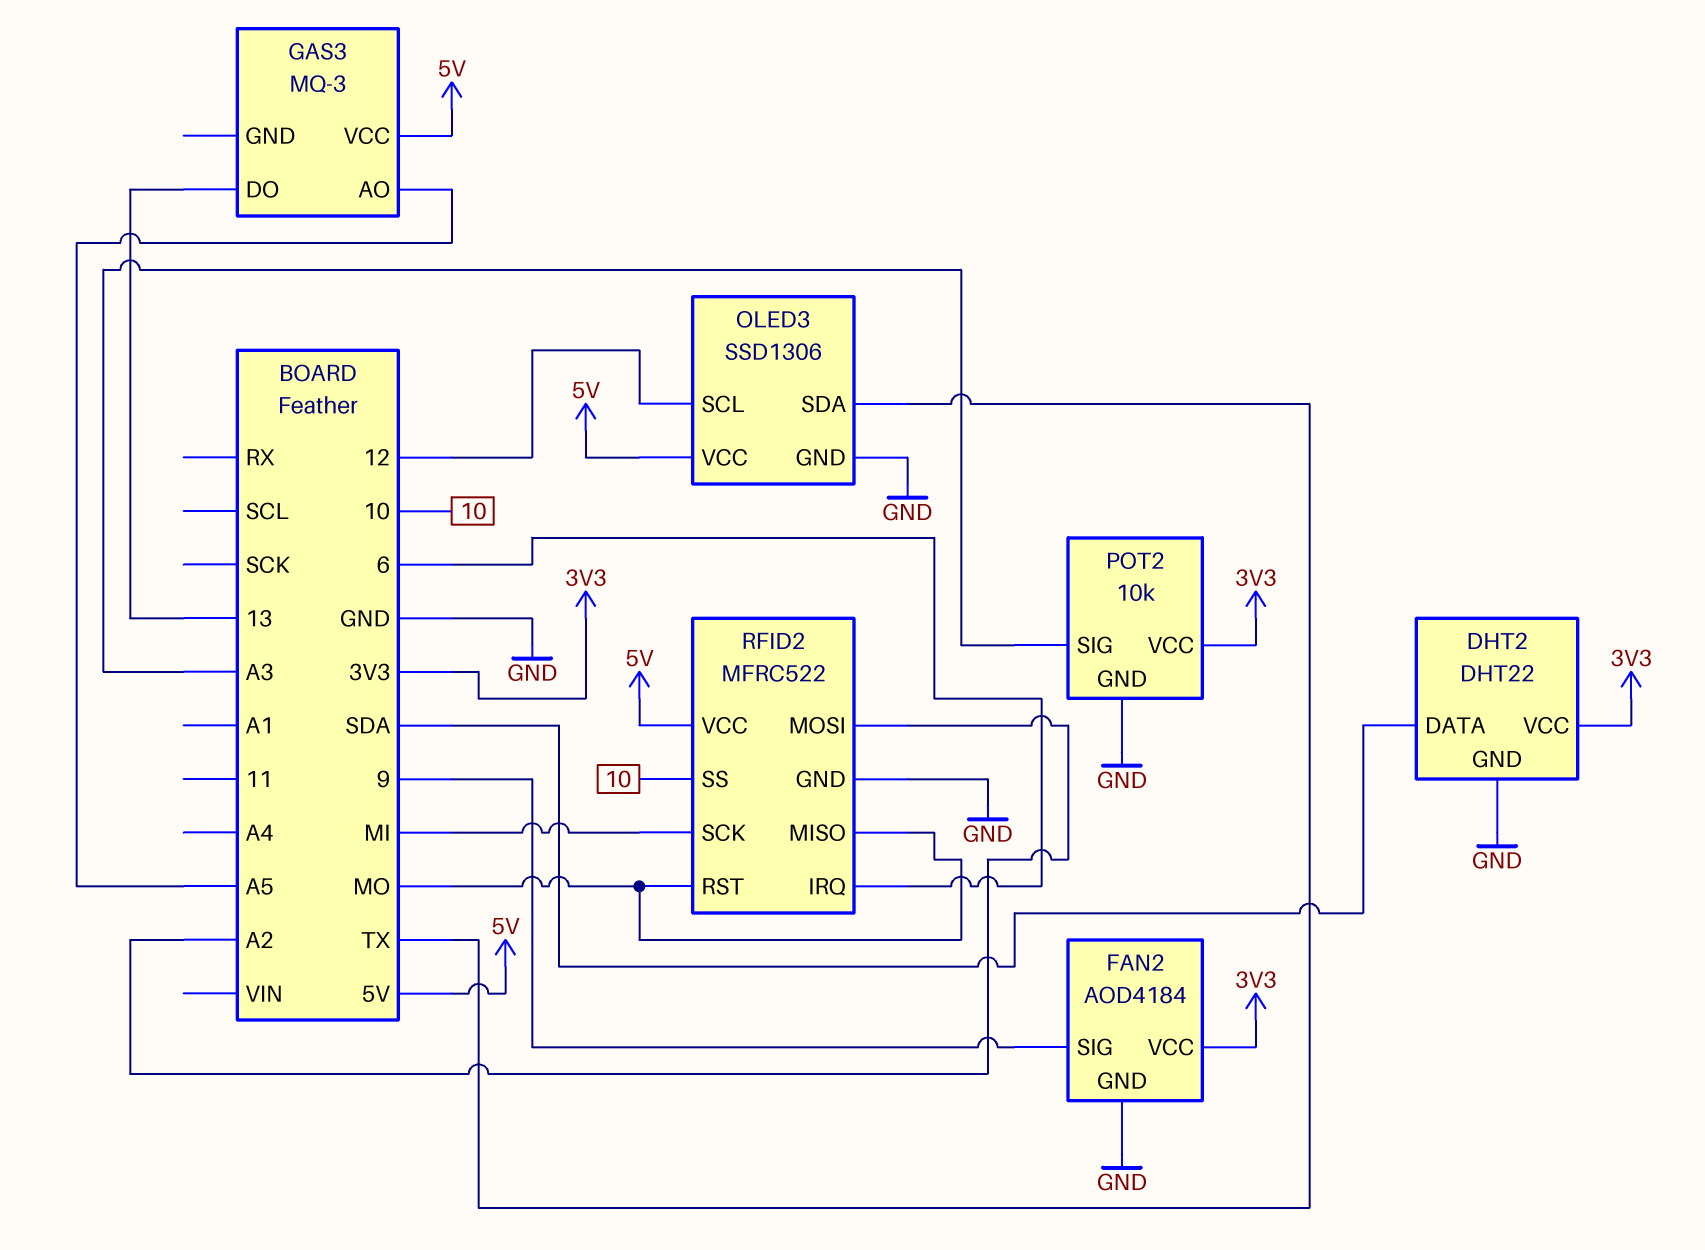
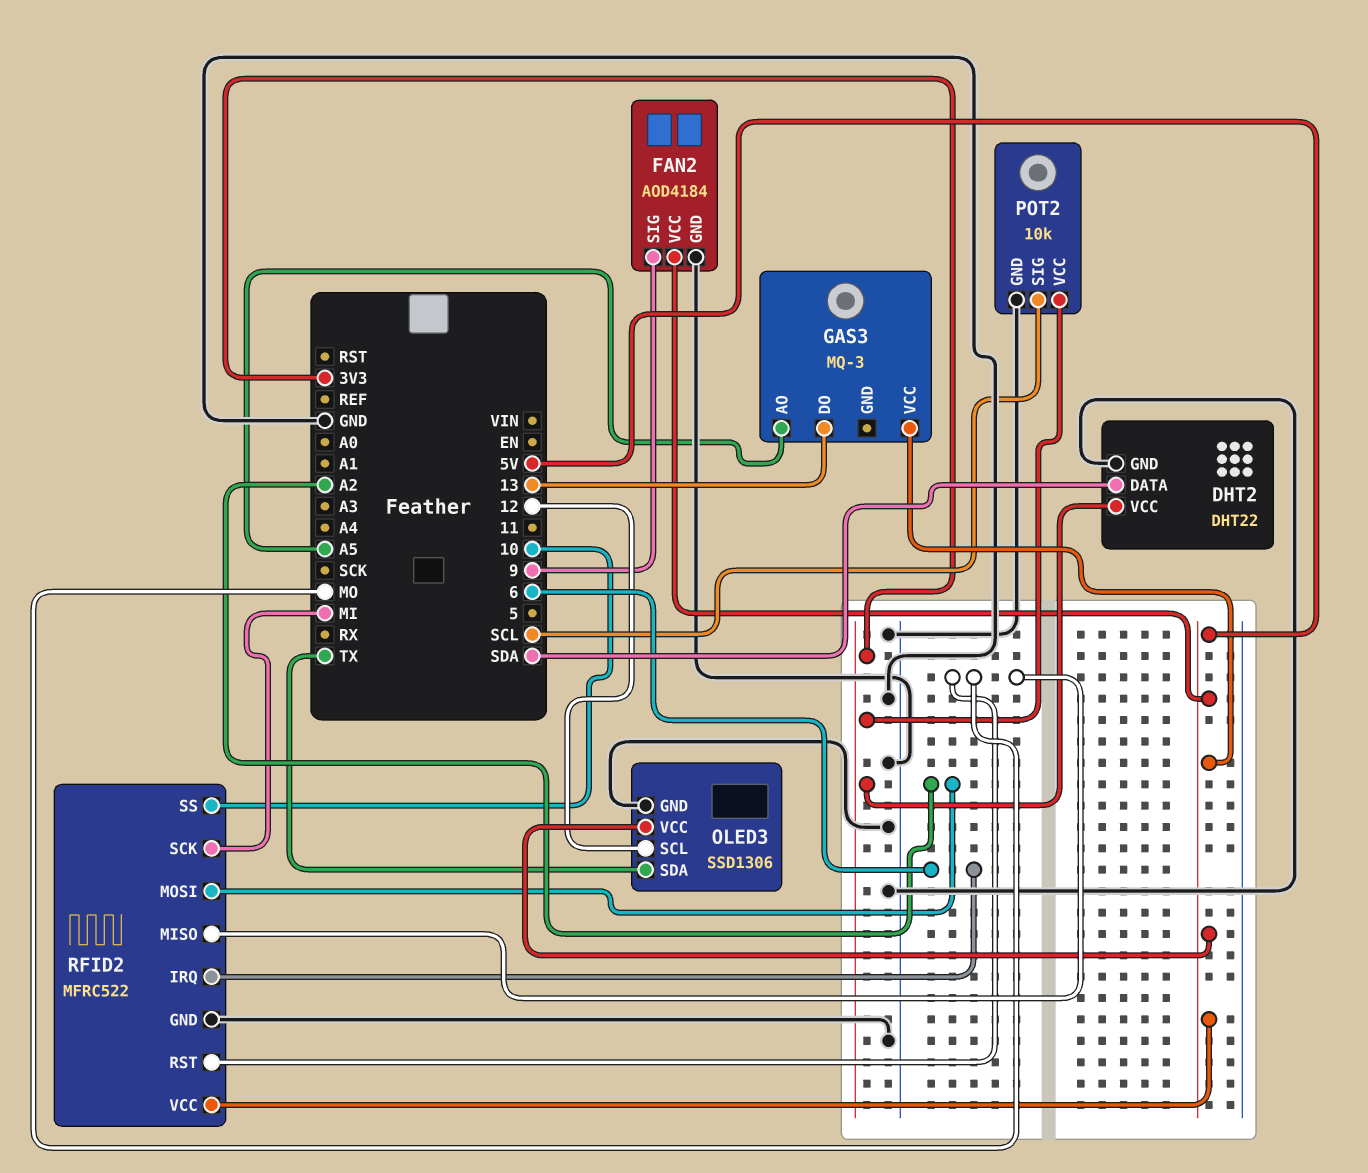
FAN2 pin VCC: 3V3 -> 5V
POT2 pin SIG: A3 -> SCL

